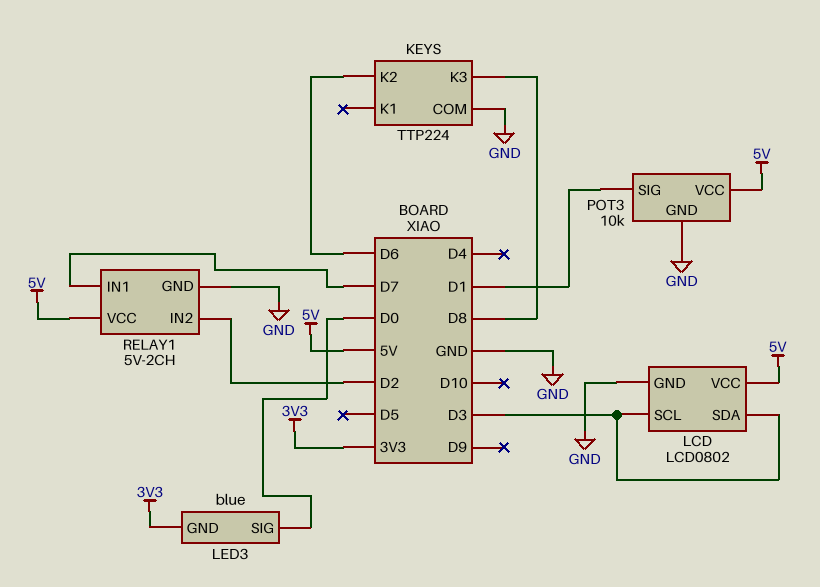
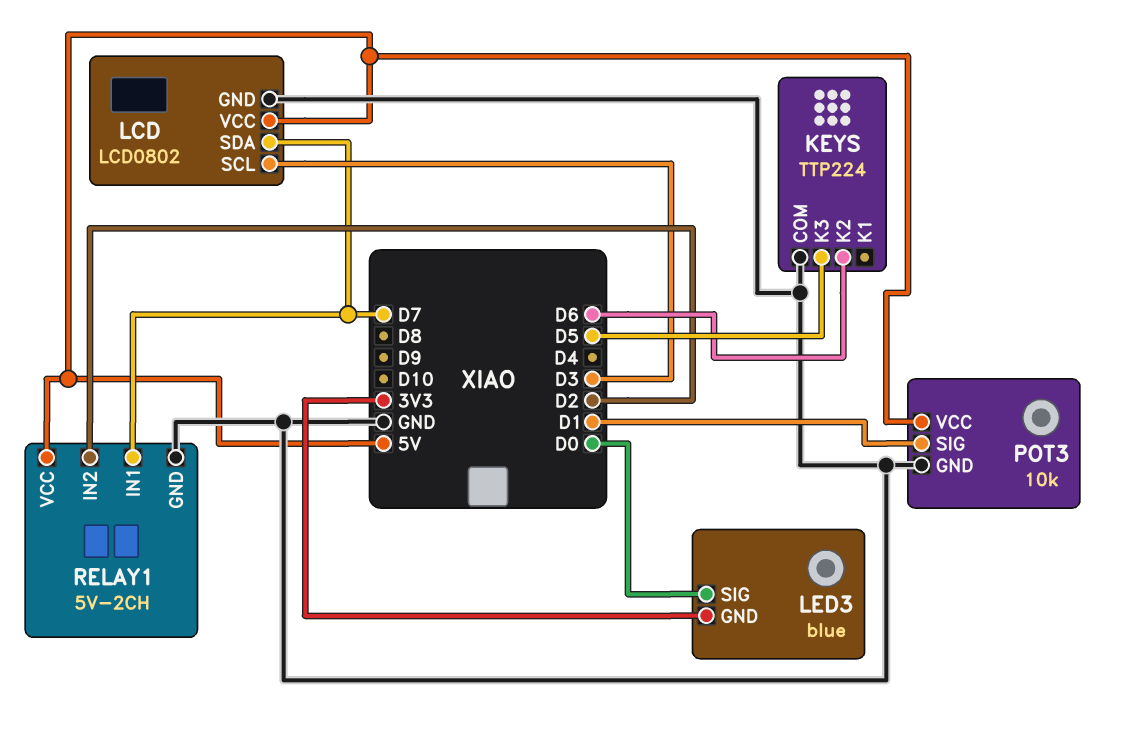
KEYS pin K3: D8 -> D5
LCD pin SDA: D3 -> D7

